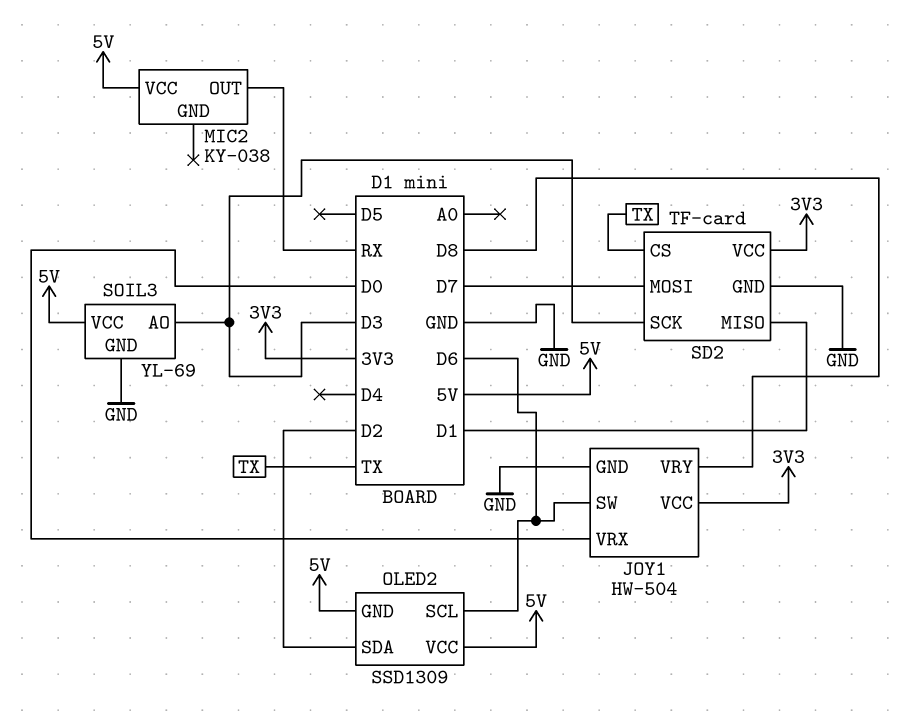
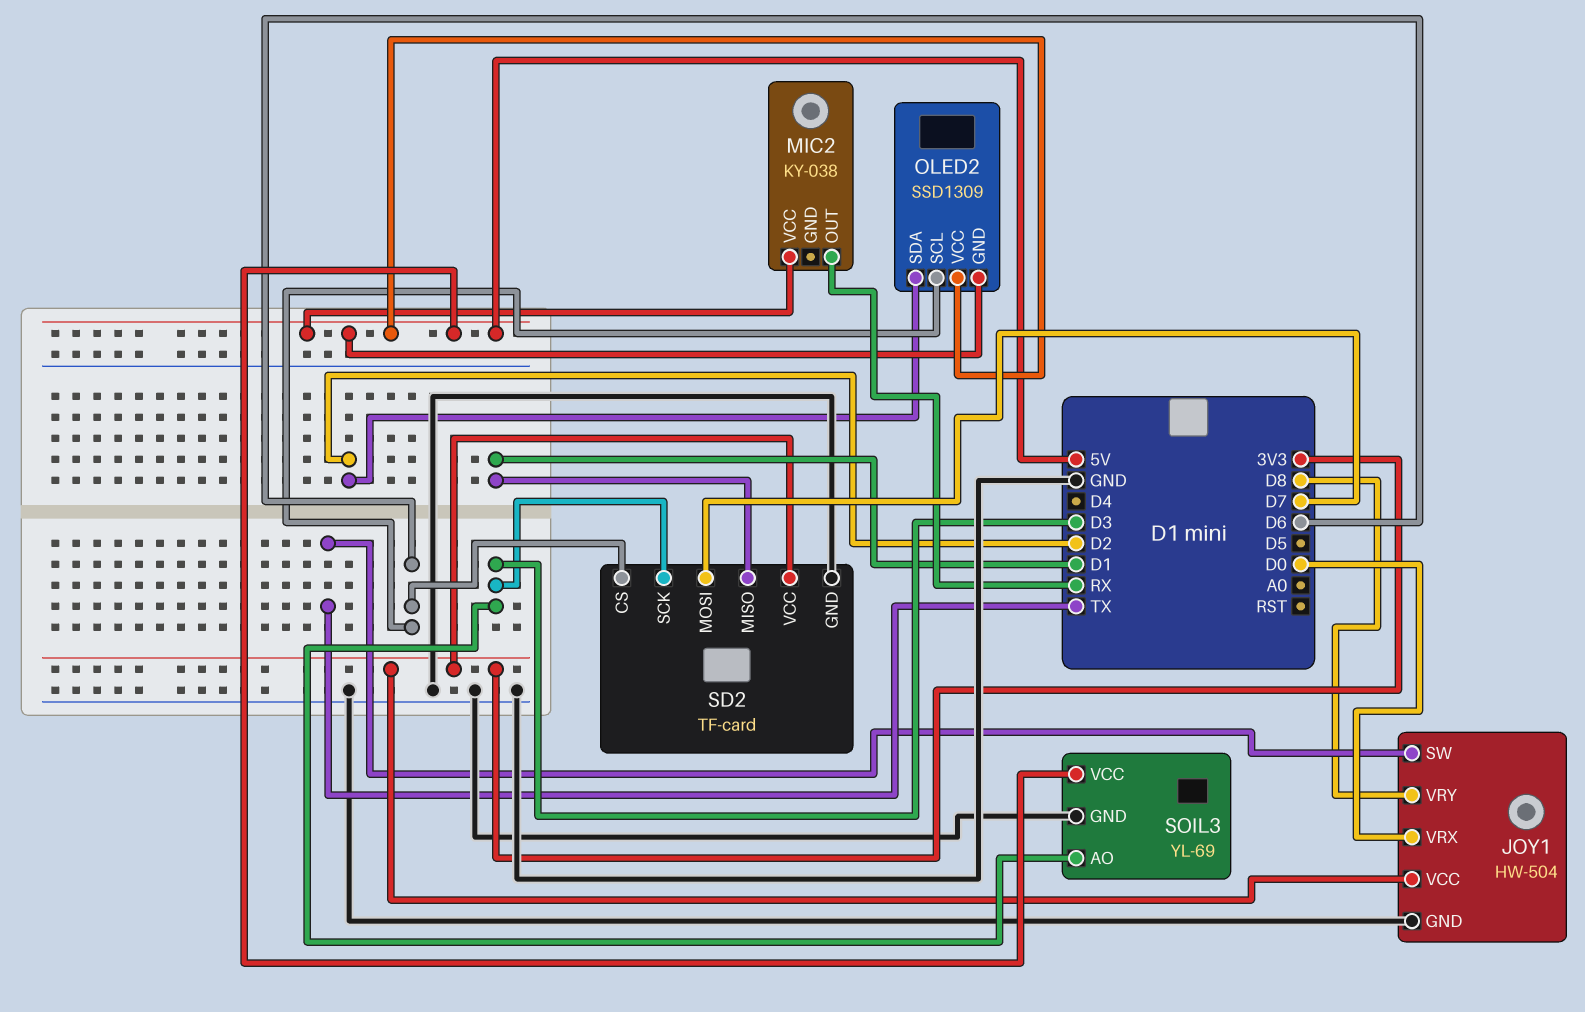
JOY1 pin SW: D6 -> TX
SD2 pin CS: TX -> D6

